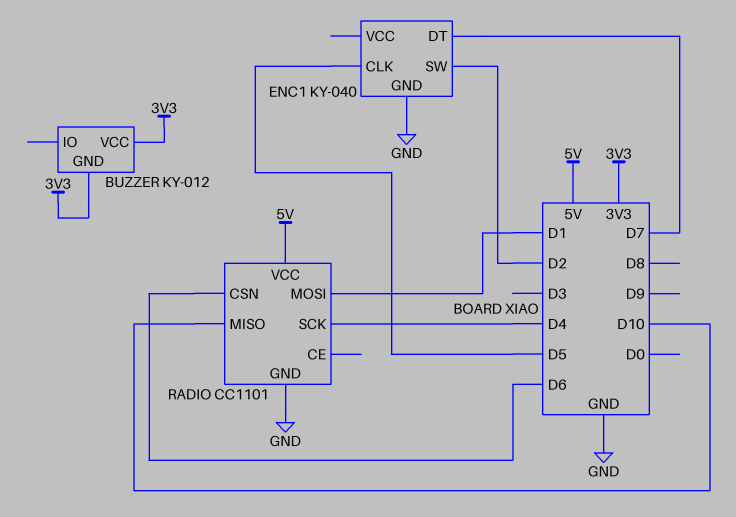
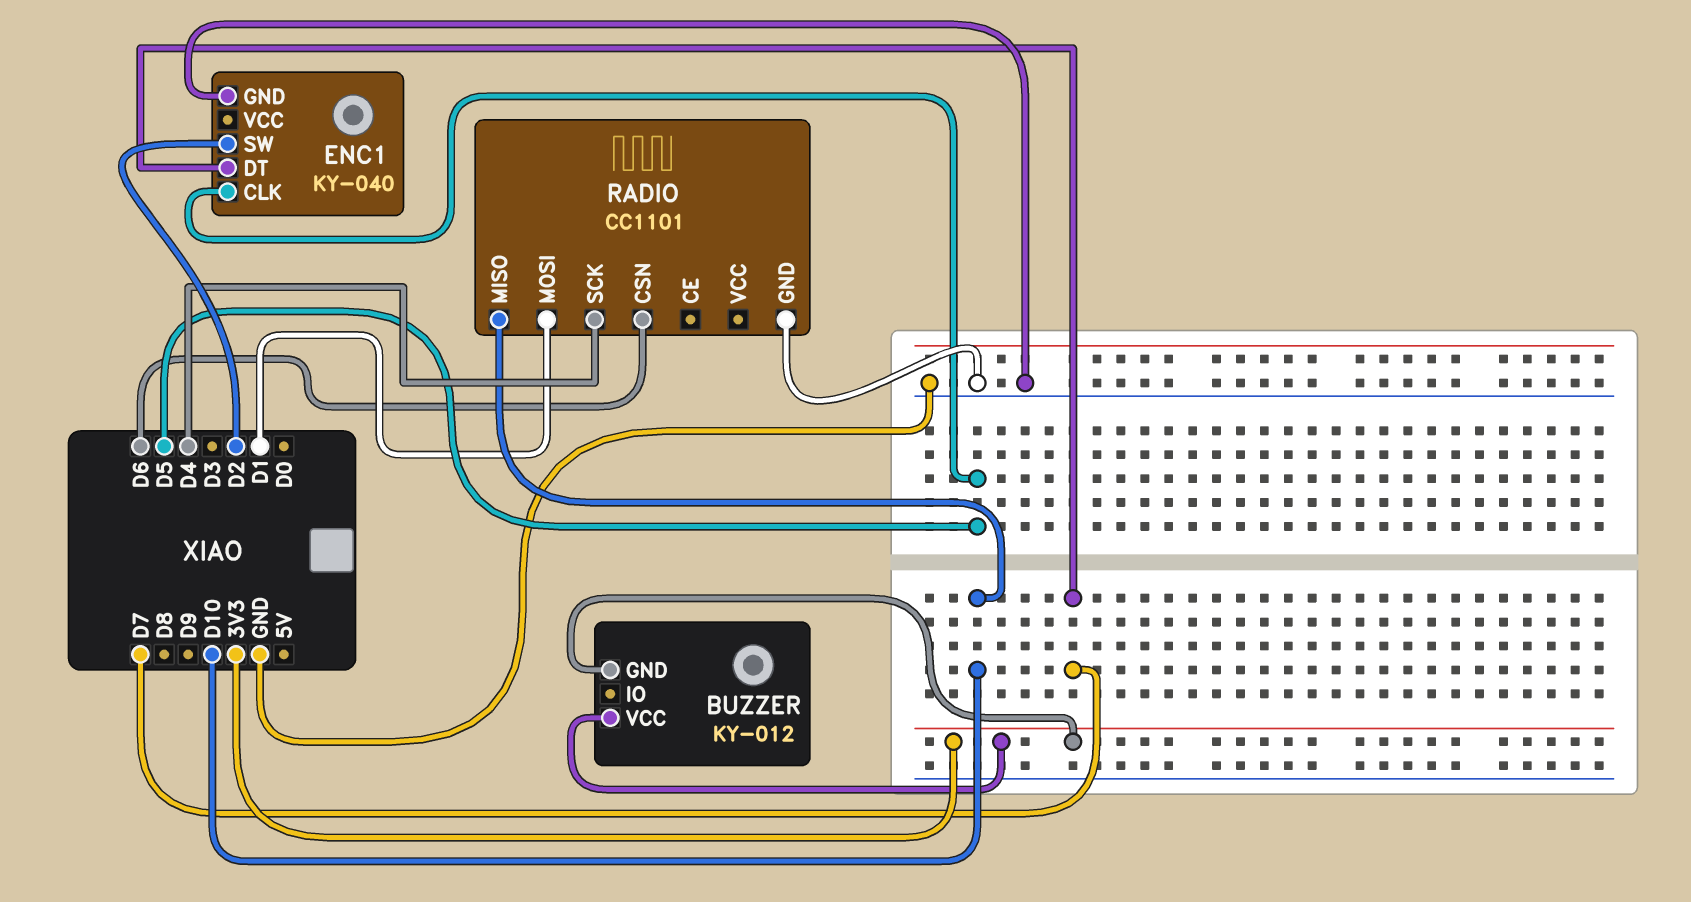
RADIO pin VCC: 5V -> none

